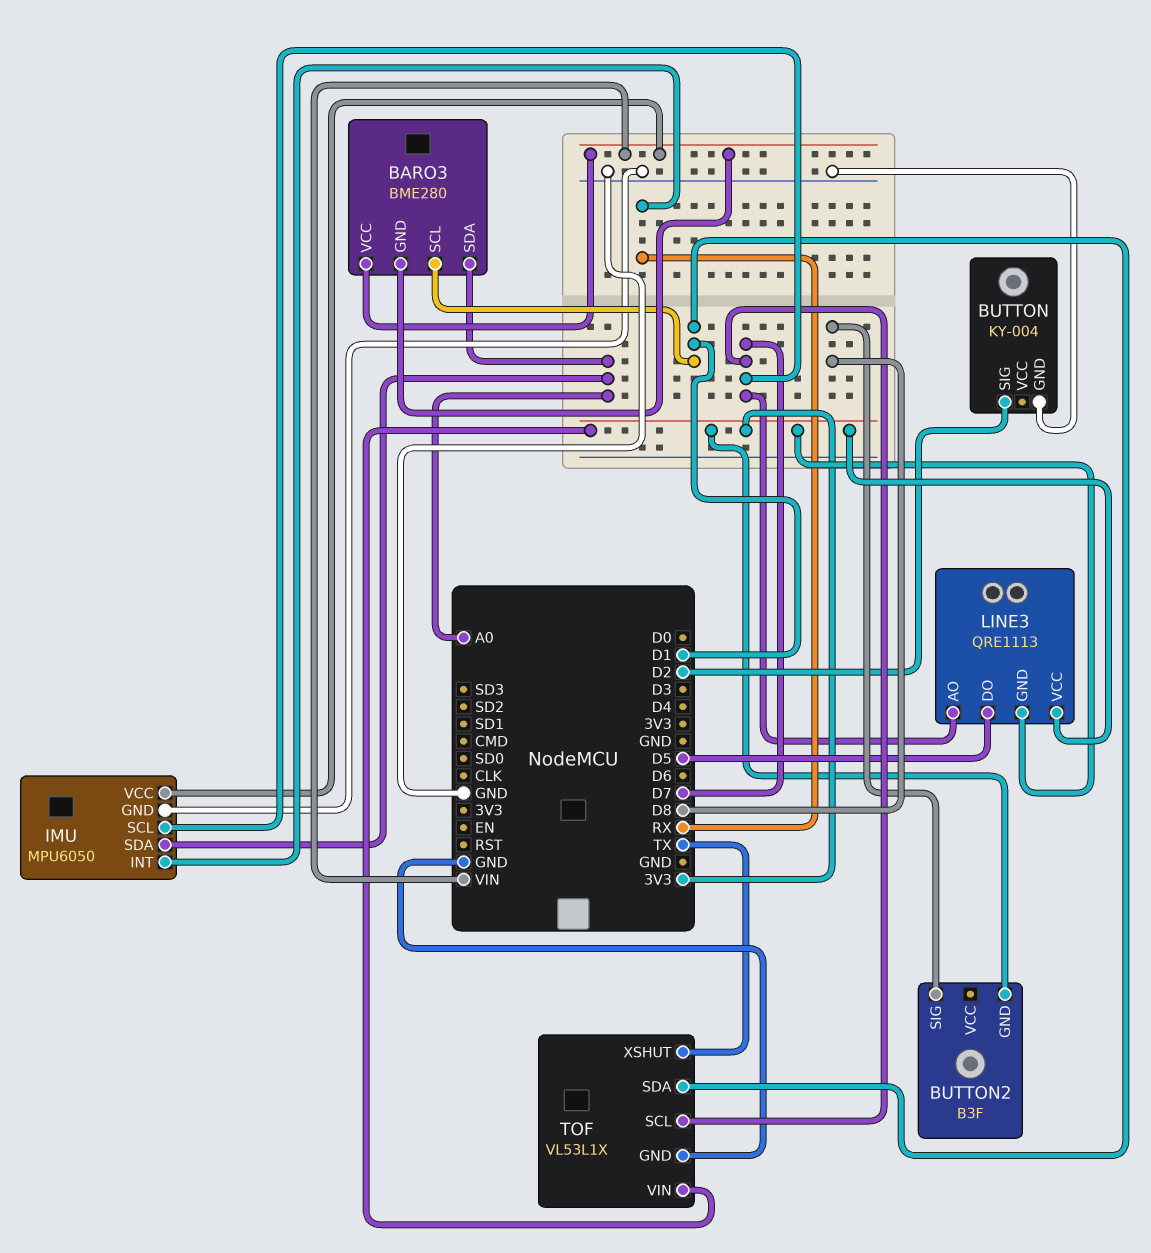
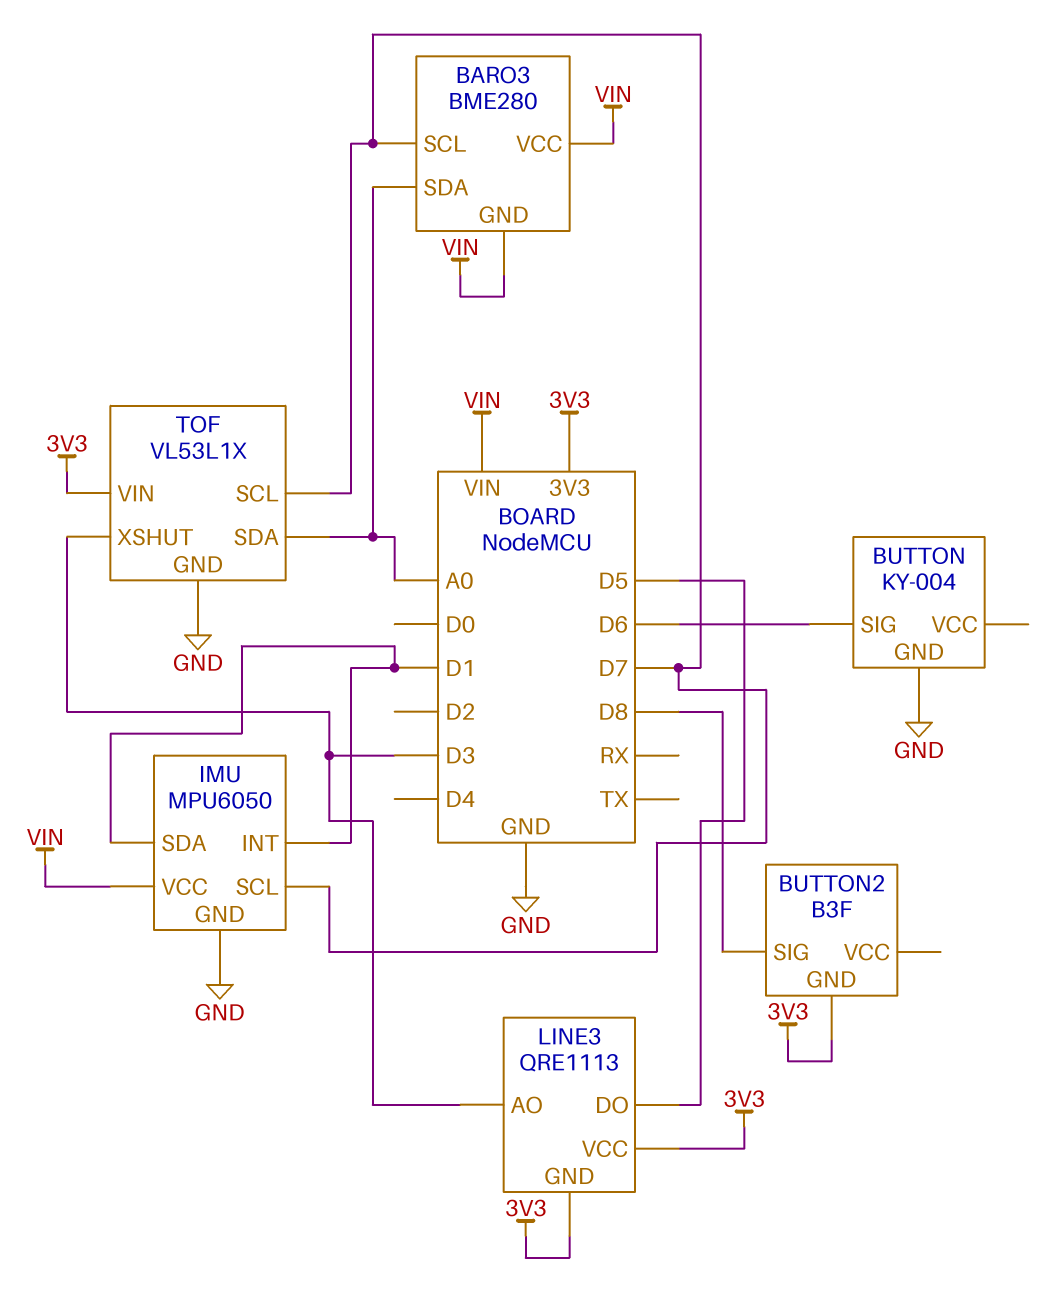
BARO3 pin SCL: D1 -> D7
BUTTON pin SIG: D2 -> D6
IMU pin INT: RX -> D1
IMU pin SDA: A0 -> D1
LINE3 pin AO: D7 -> D3
TOF pin SDA: D1 -> A0
TOF pin XSHUT: TX -> D3

